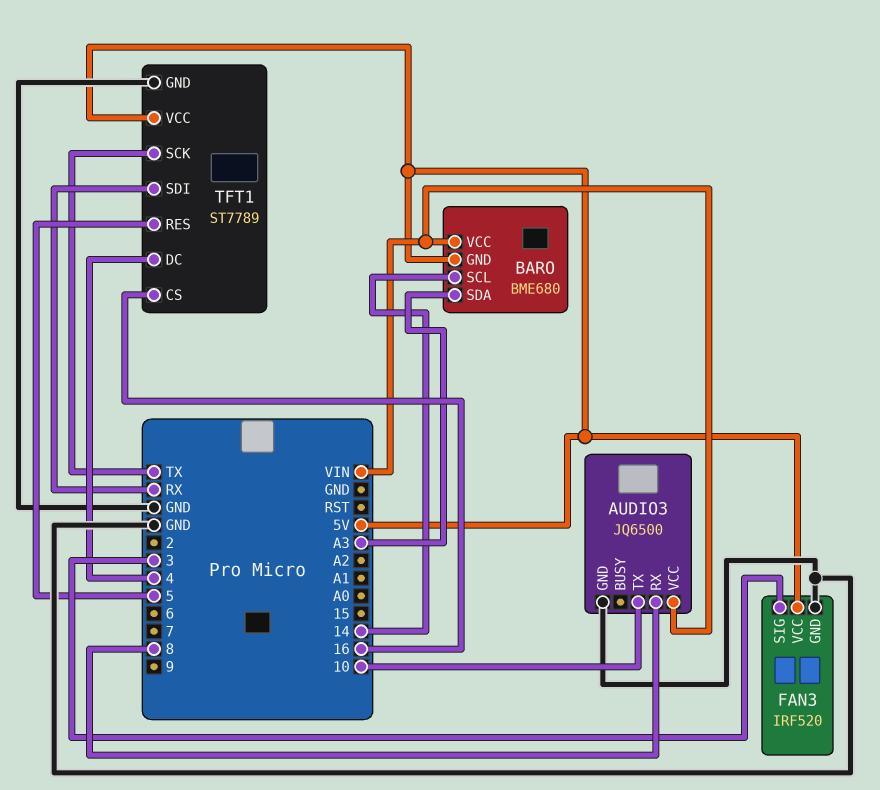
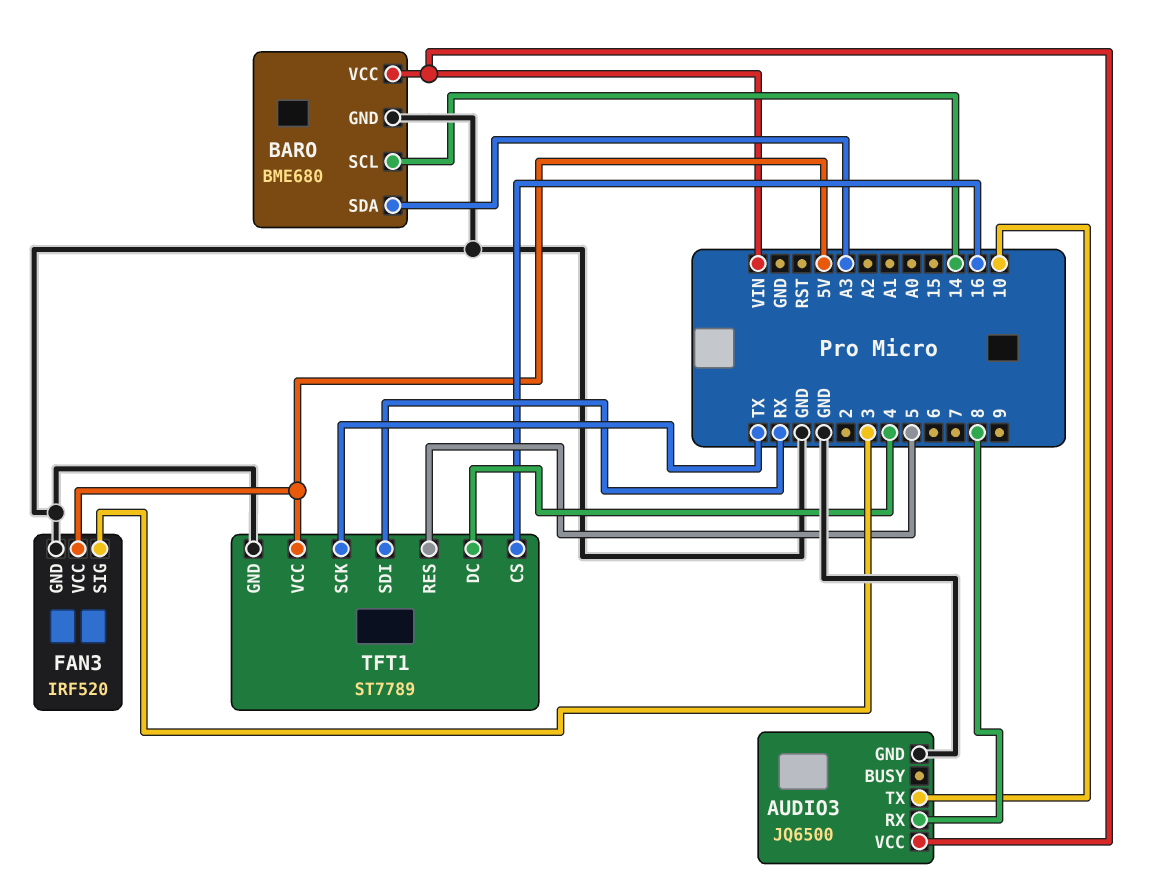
BARO pin GND: 5V -> GND

